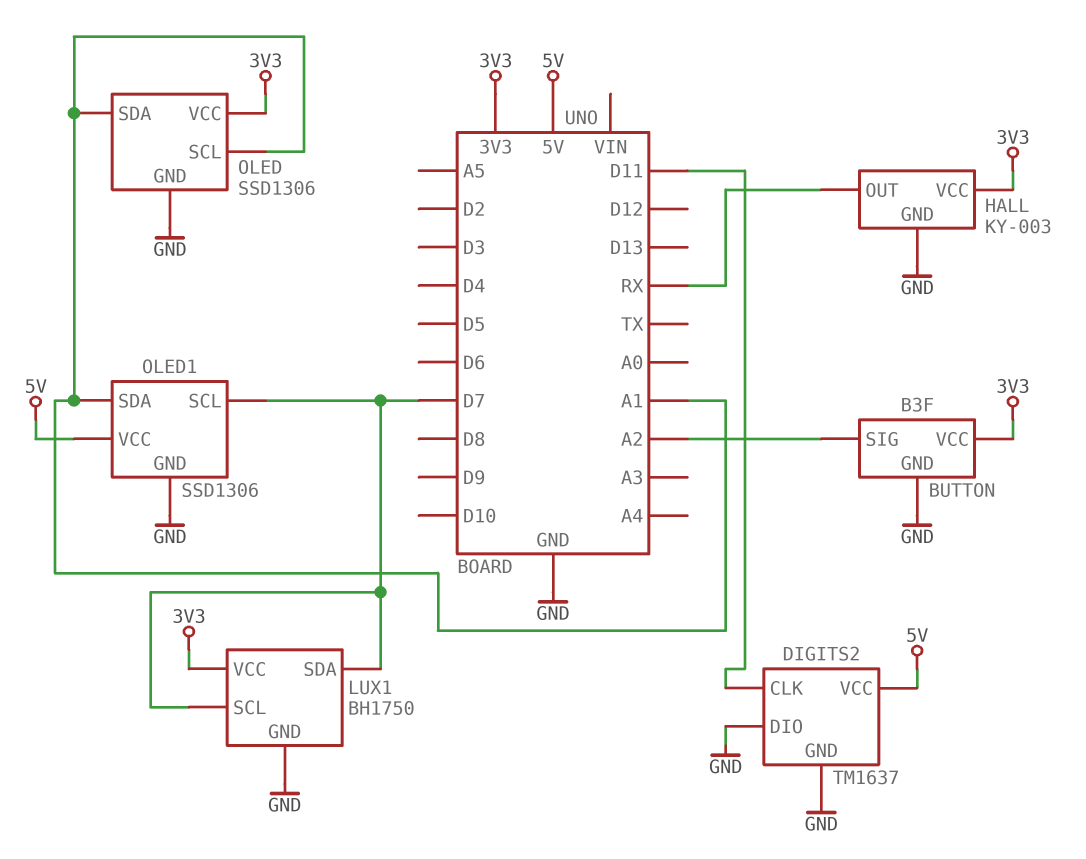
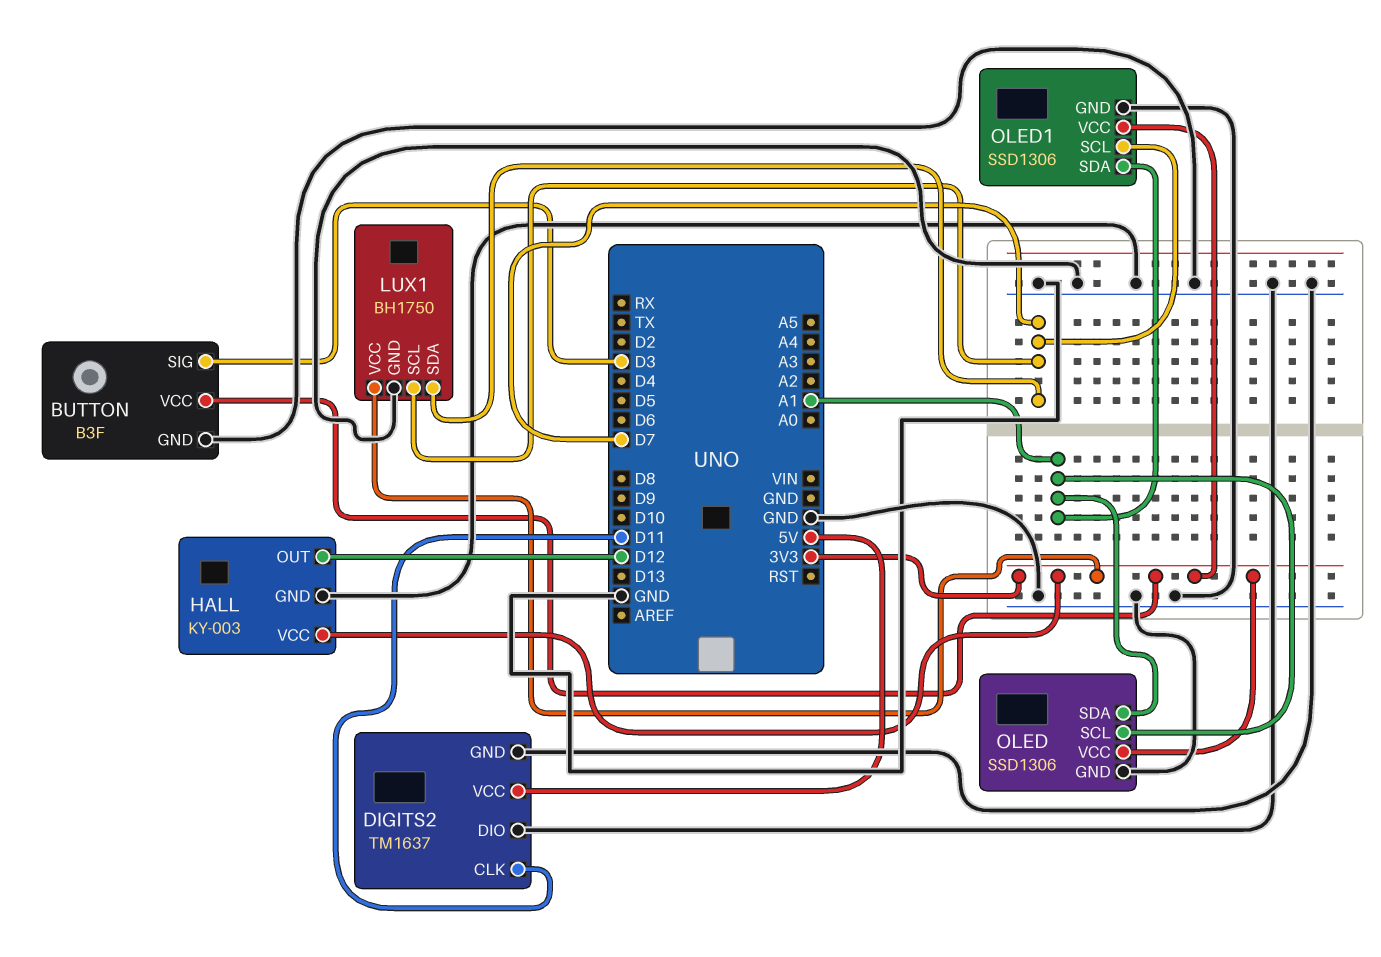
BUTTON pin SIG: A2 -> D3
HALL pin OUT: RX -> D12
OLED1 pin VCC: 5V -> 3V3

